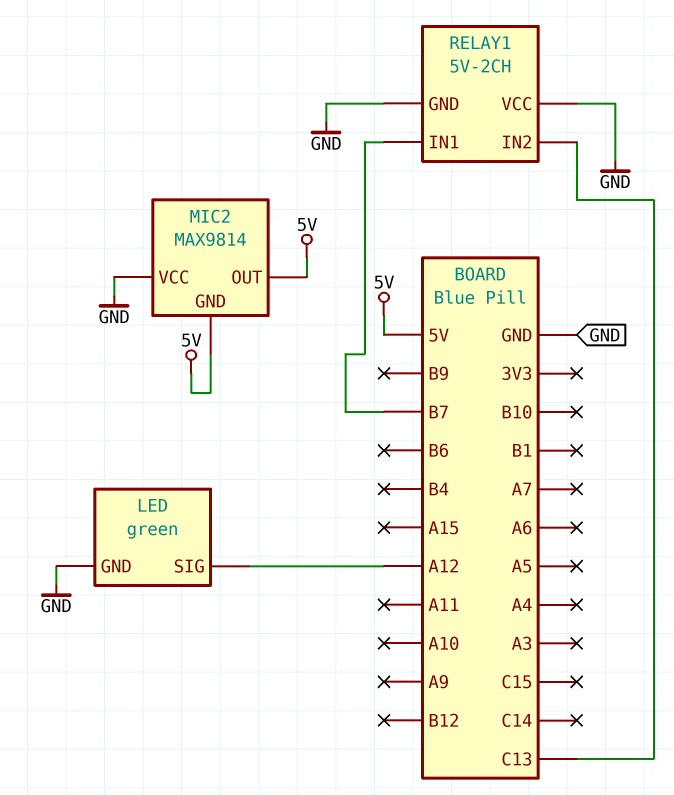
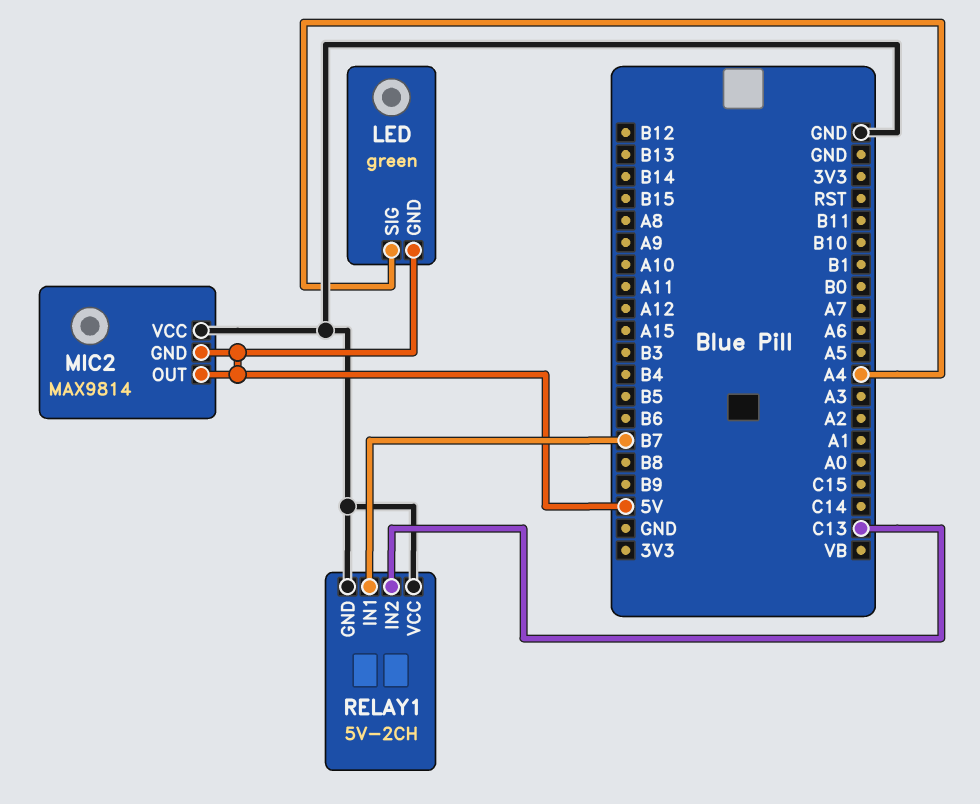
LED pin GND: GND -> 5V
LED pin SIG: A12 -> A4

